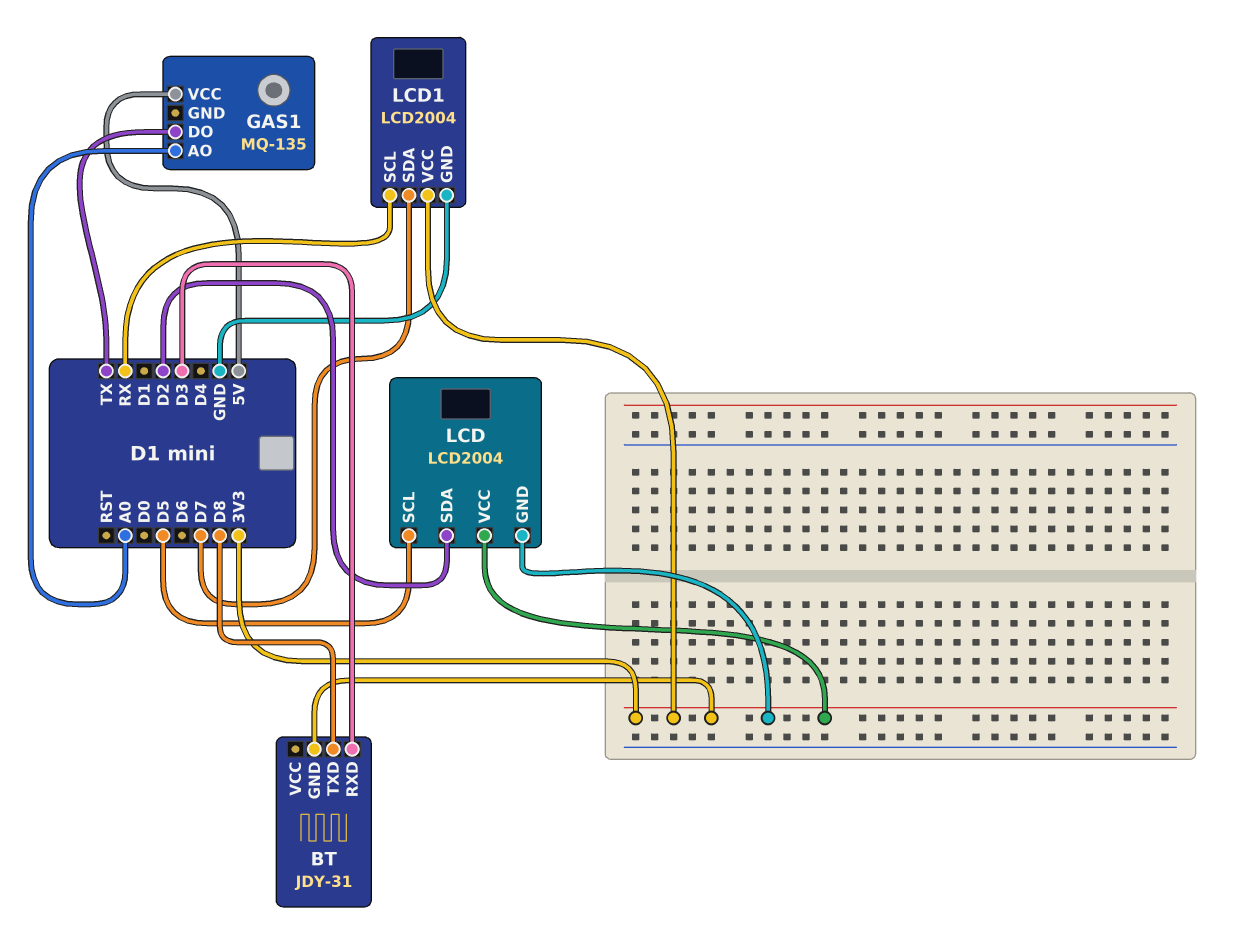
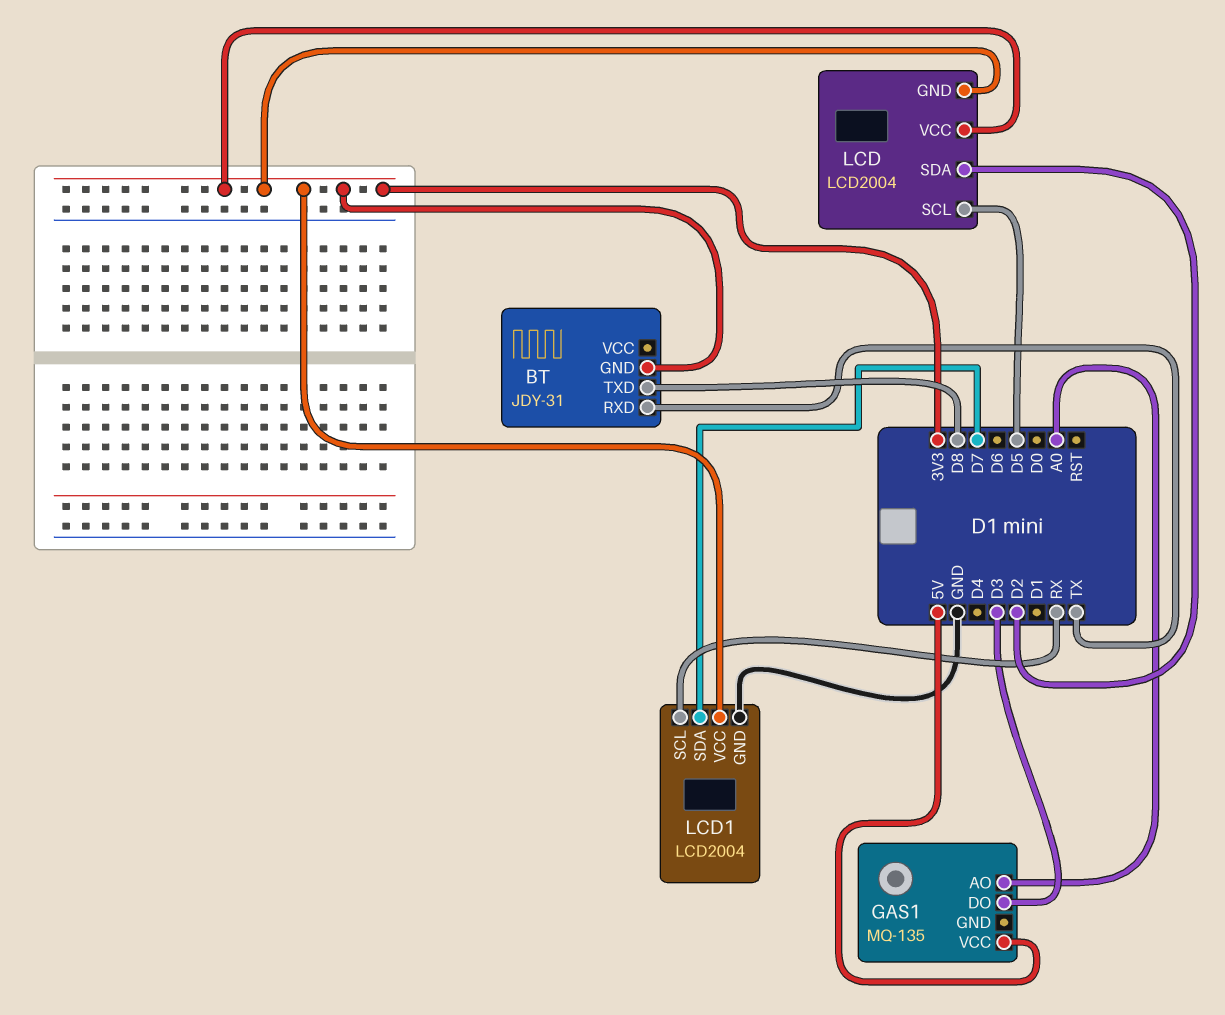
BT pin RXD: D3 -> TX
GAS1 pin DO: TX -> D3

